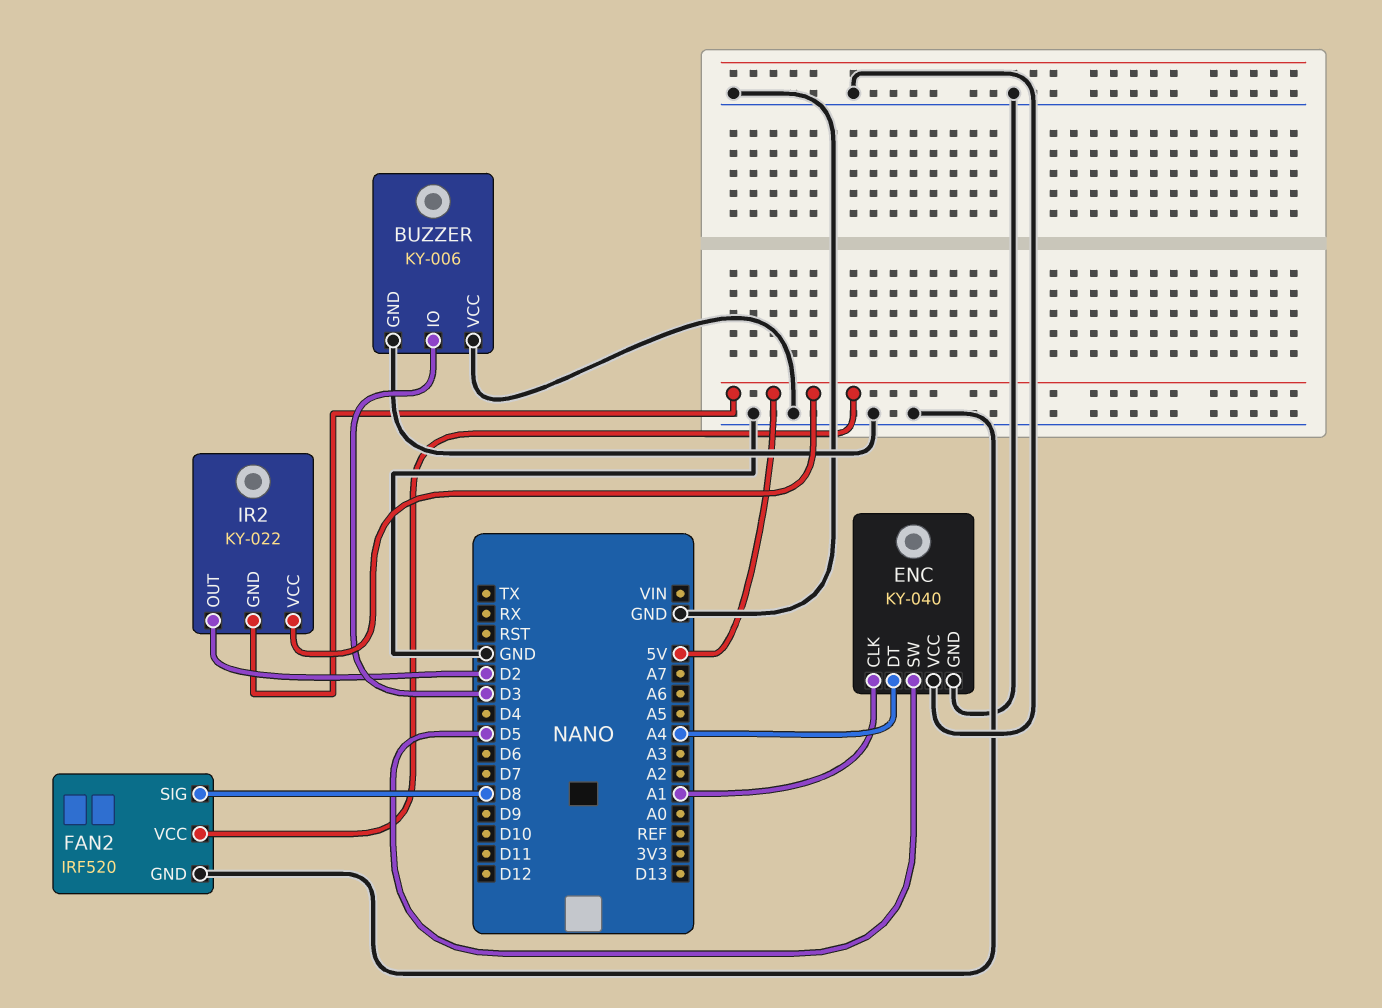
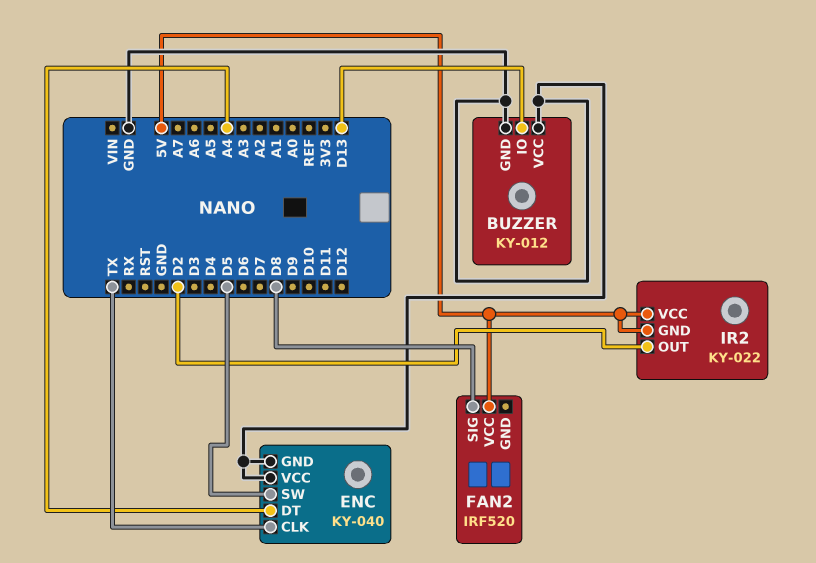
BUZZER: KY-006 -> KY-012
BUZZER pin IO: D3 -> D13
ENC pin CLK: A1 -> TX
FAN2 pin GND: GND -> none

